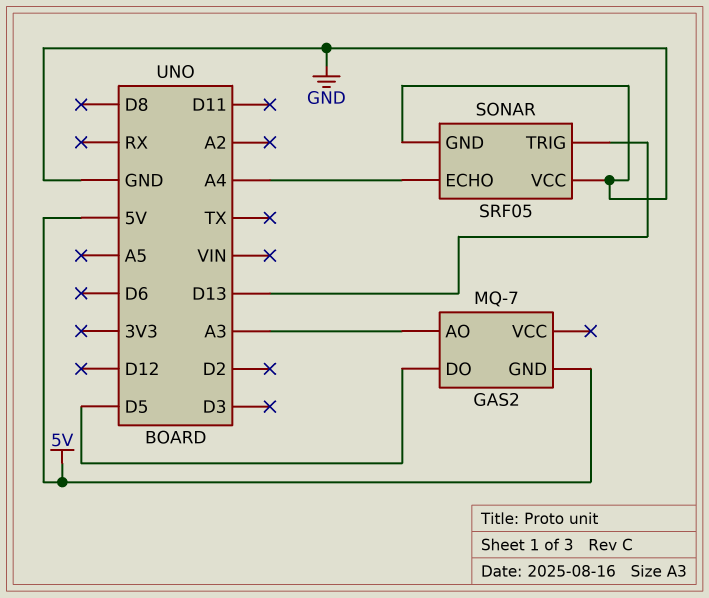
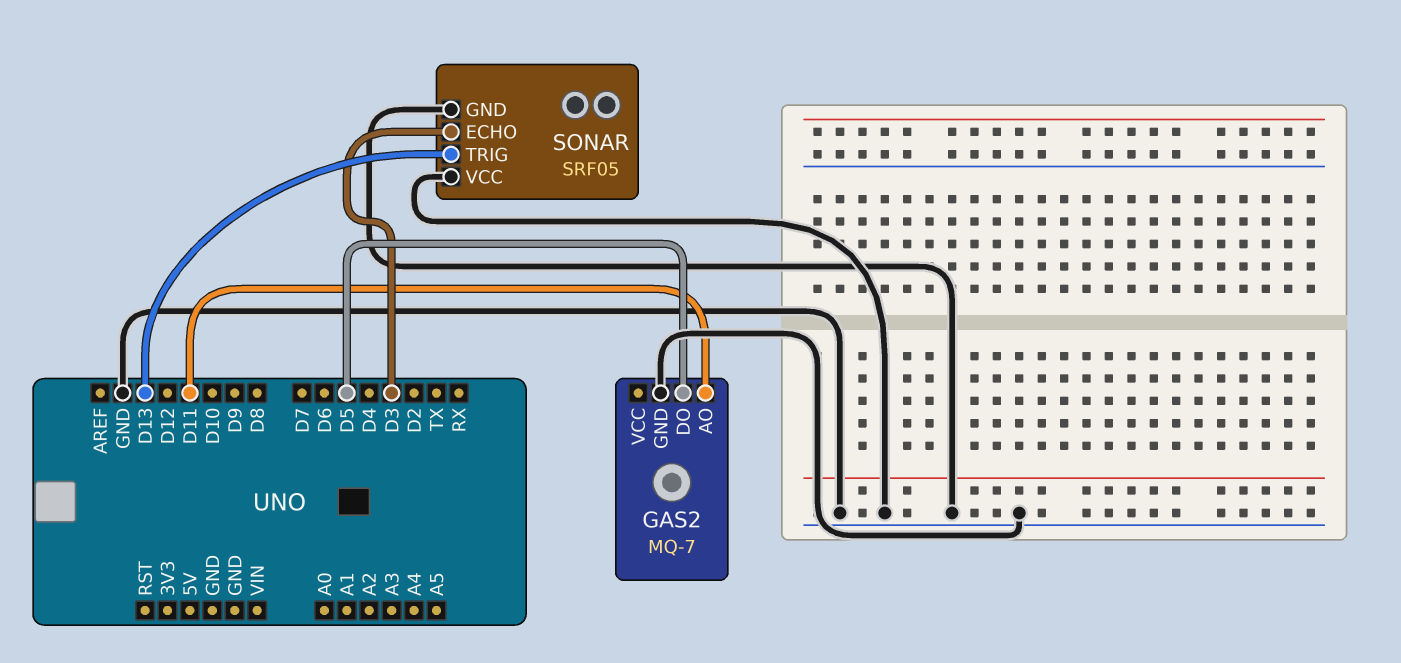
GAS2 pin AO: A3 -> D11
GAS2 pin GND: 5V -> GND
SONAR pin ECHO: A4 -> D3

